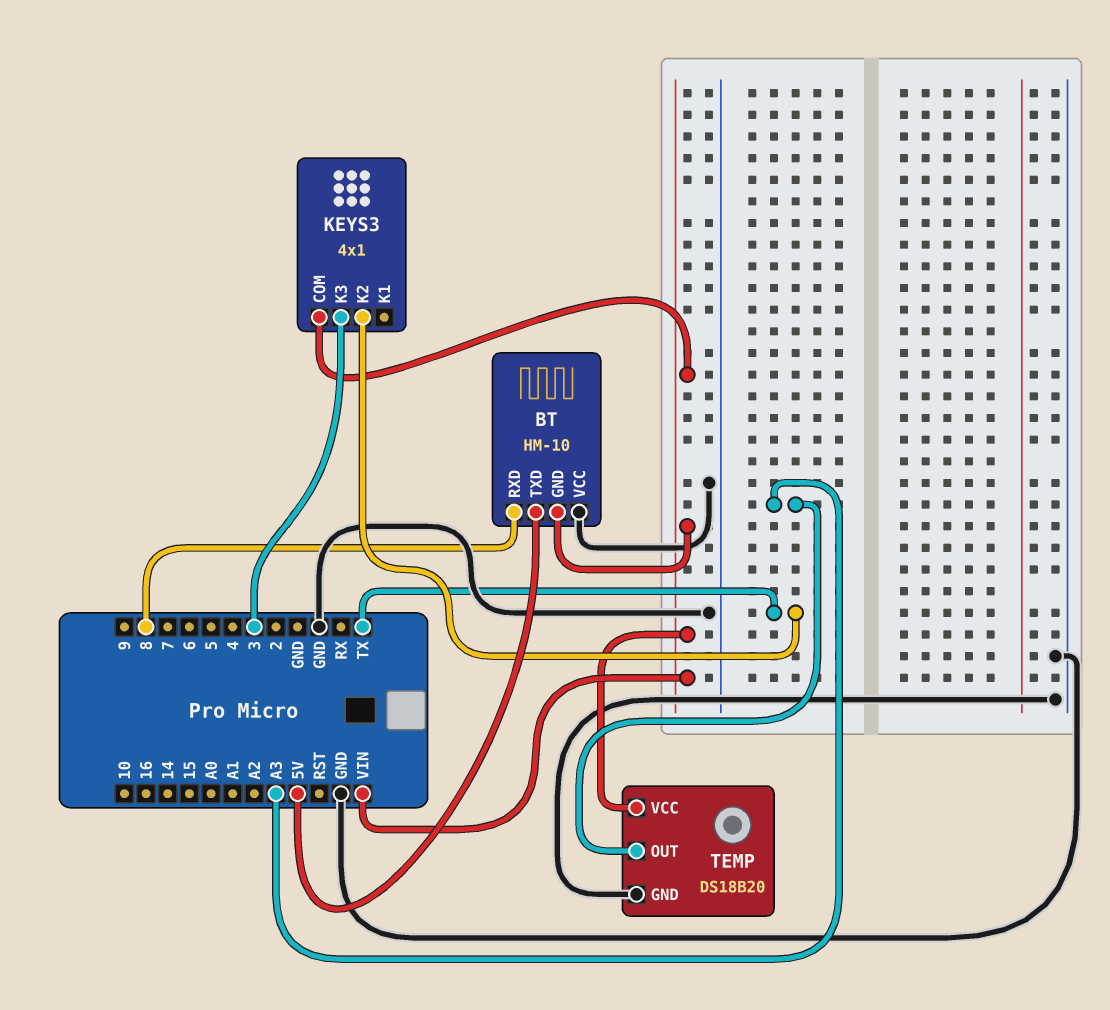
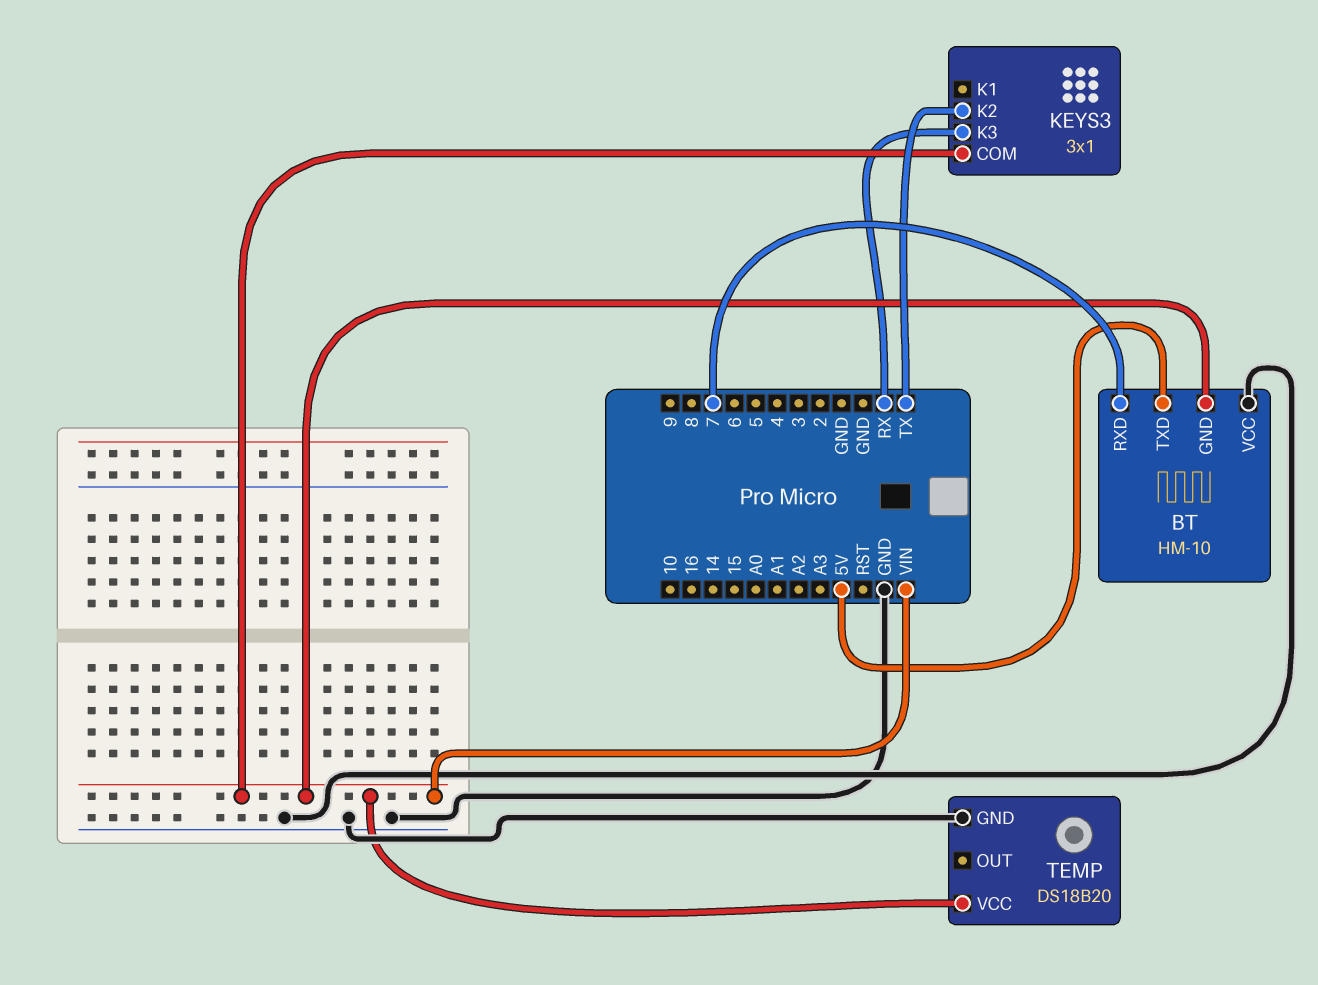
BT pin RXD: 8 -> 7
KEYS3: 4x1 -> 3x1
KEYS3 pin K3: 3 -> RX
TEMP pin OUT: A3 -> none

